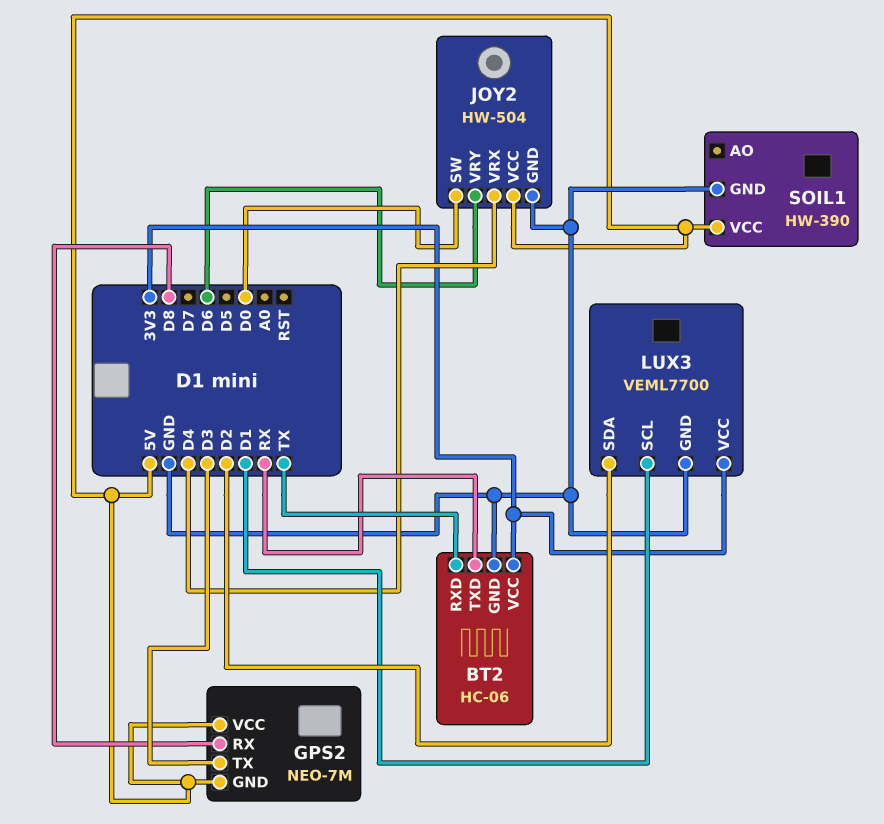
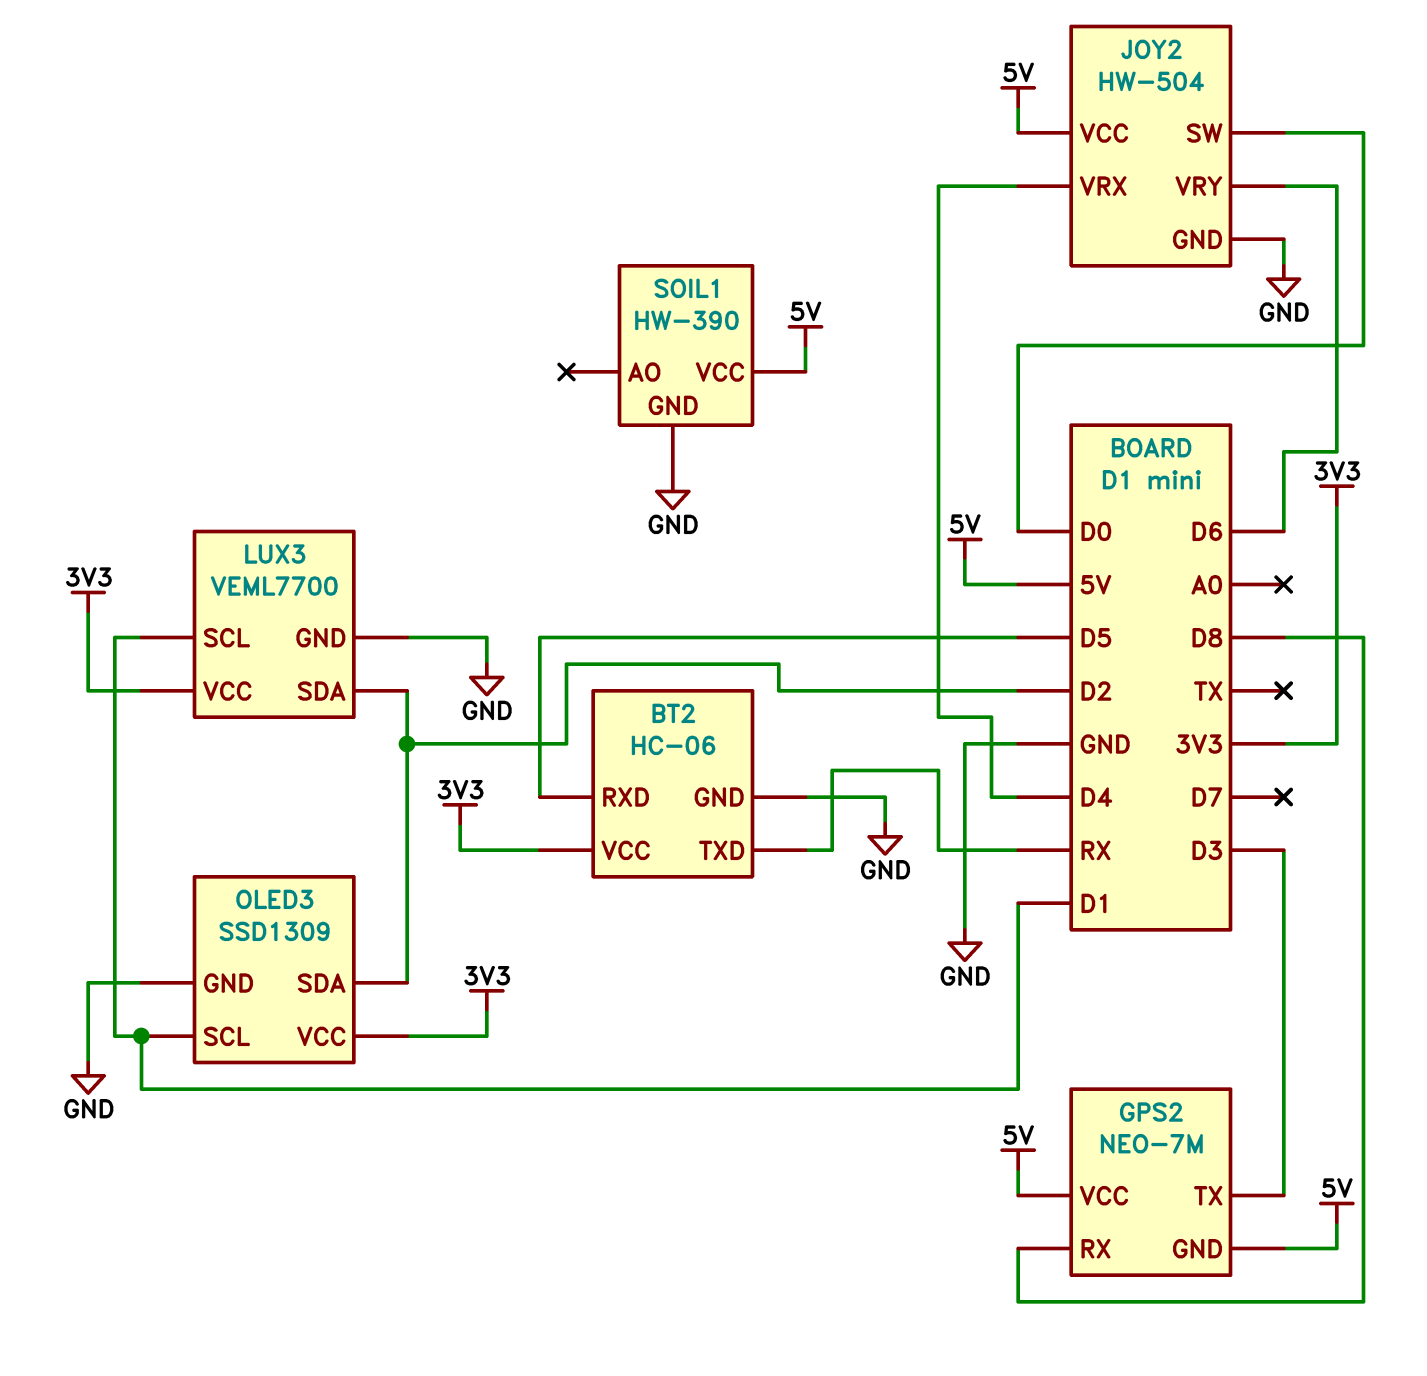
BT2 pin RXD: TX -> D5
OLED3: none -> SSD1309
OLED3 pin GND: none -> GND
OLED3 pin SCL: none -> D1
OLED3 pin SDA: none -> D2
OLED3 pin VCC: none -> 3V3

